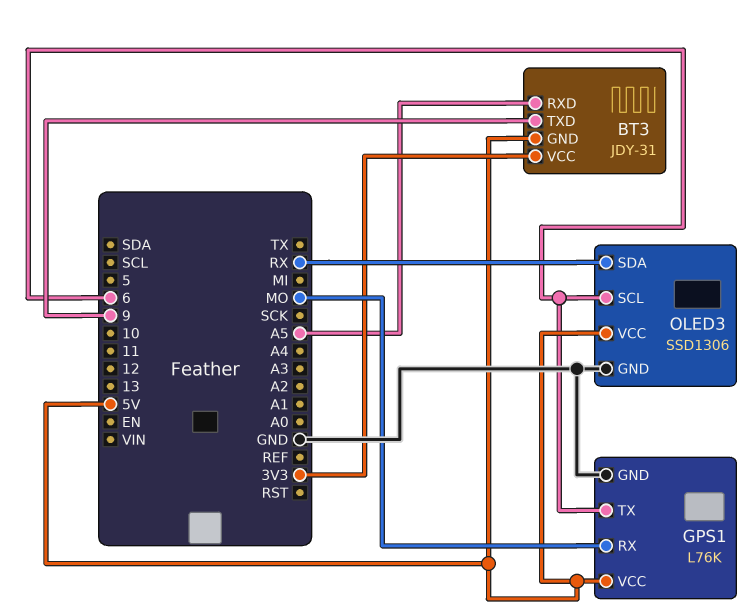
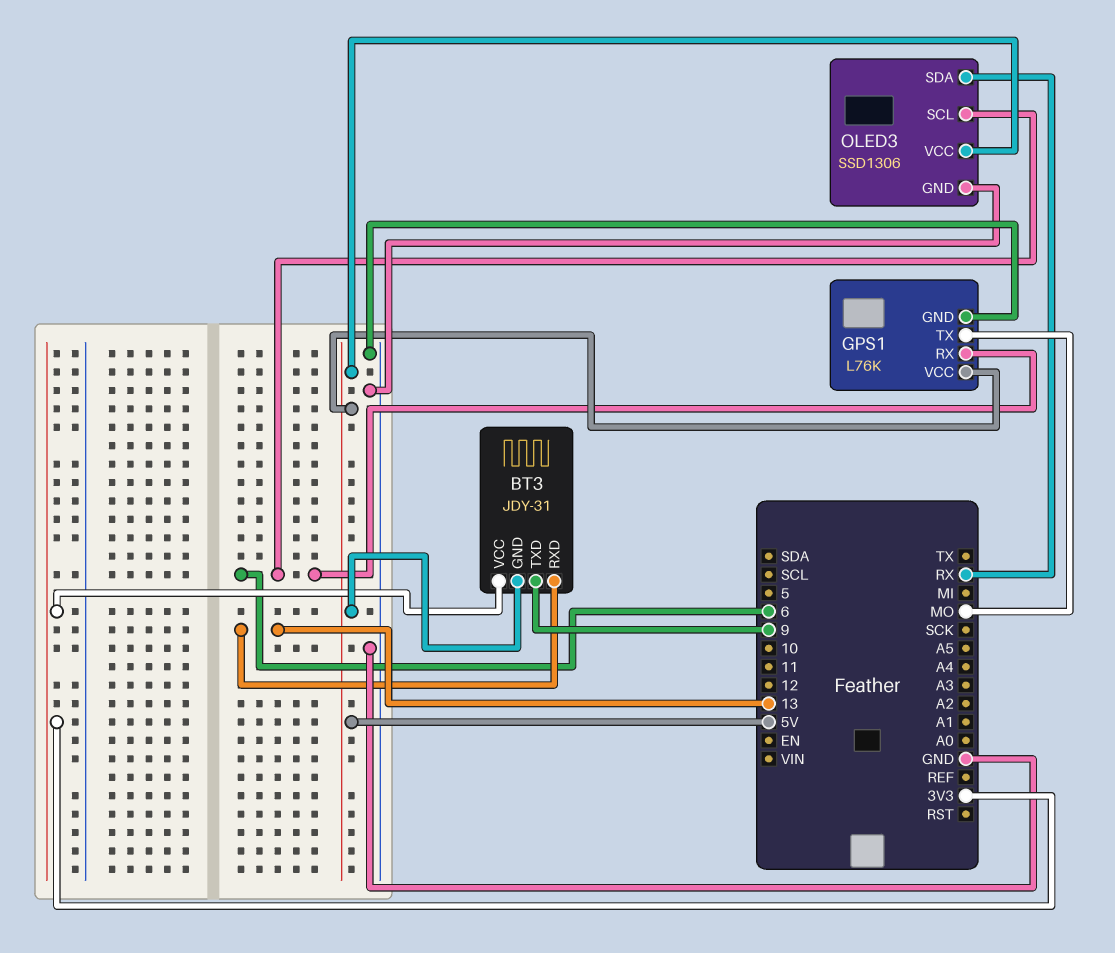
BT3 pin RXD: A5 -> 13
GPS1 pin RX: MO -> 6
GPS1 pin TX: 6 -> MO

